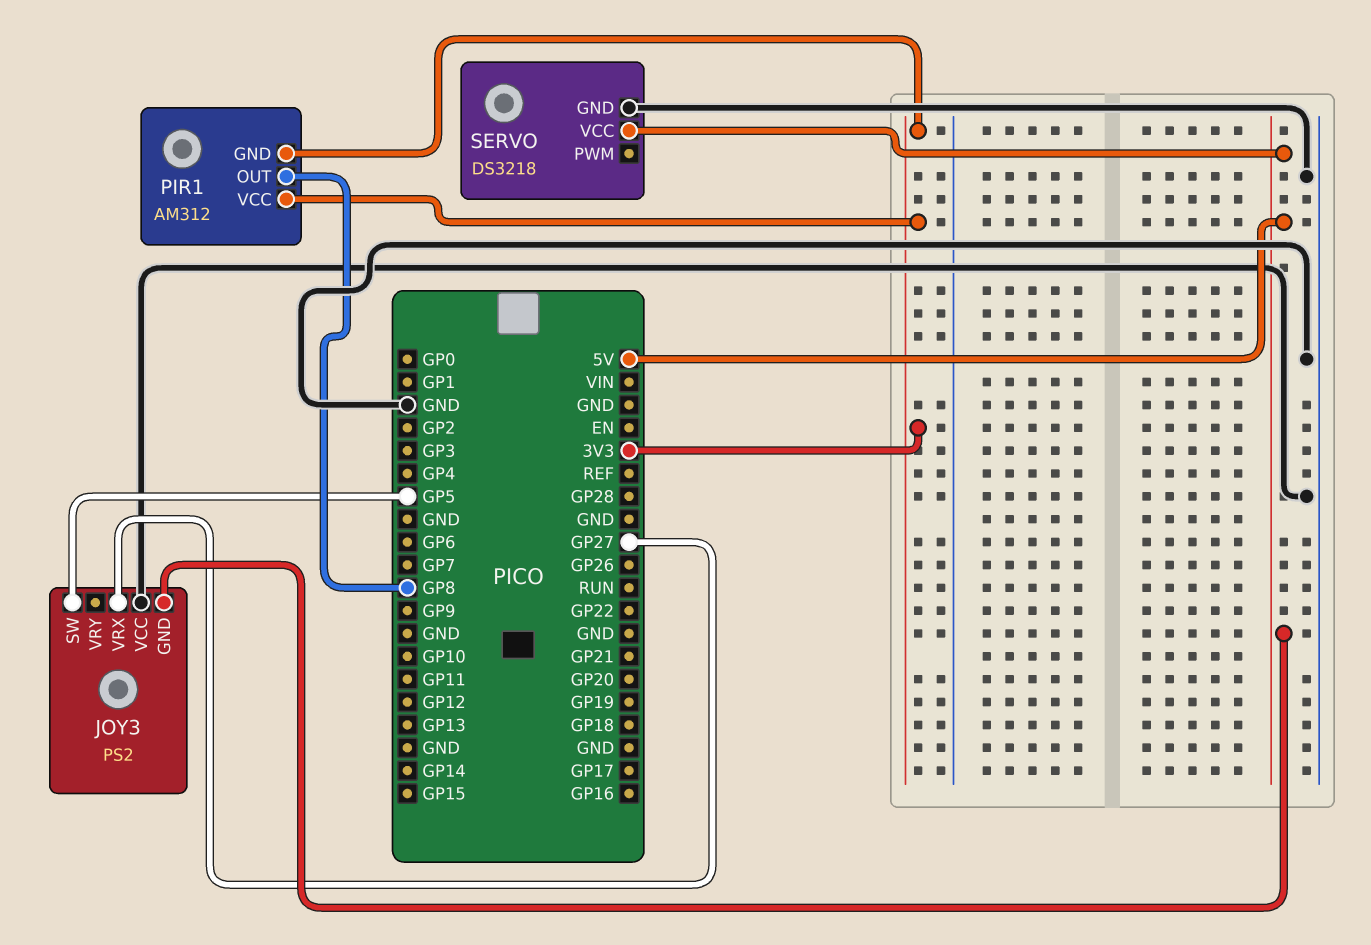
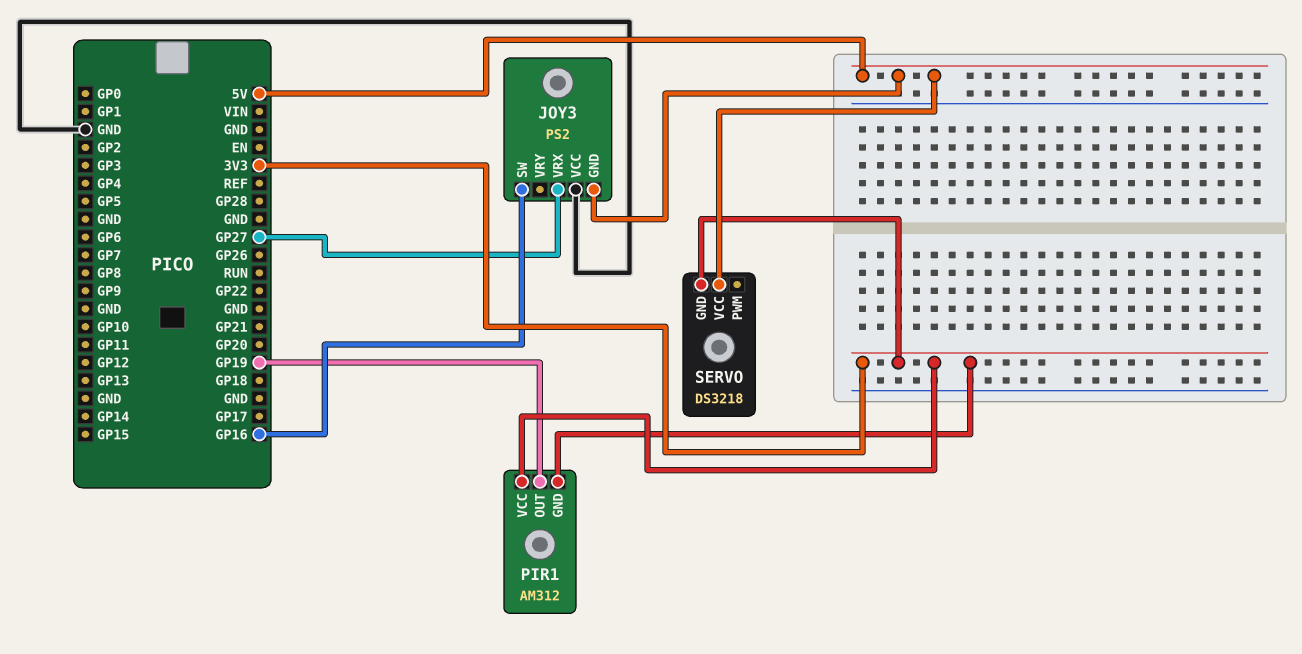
JOY3 pin SW: GP5 -> GP16
PIR1 pin OUT: GP8 -> GP19
SERVO pin GND: GND -> 3V3

